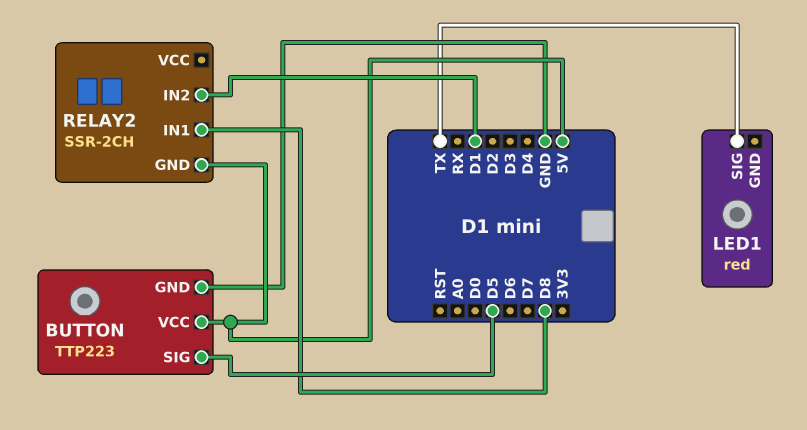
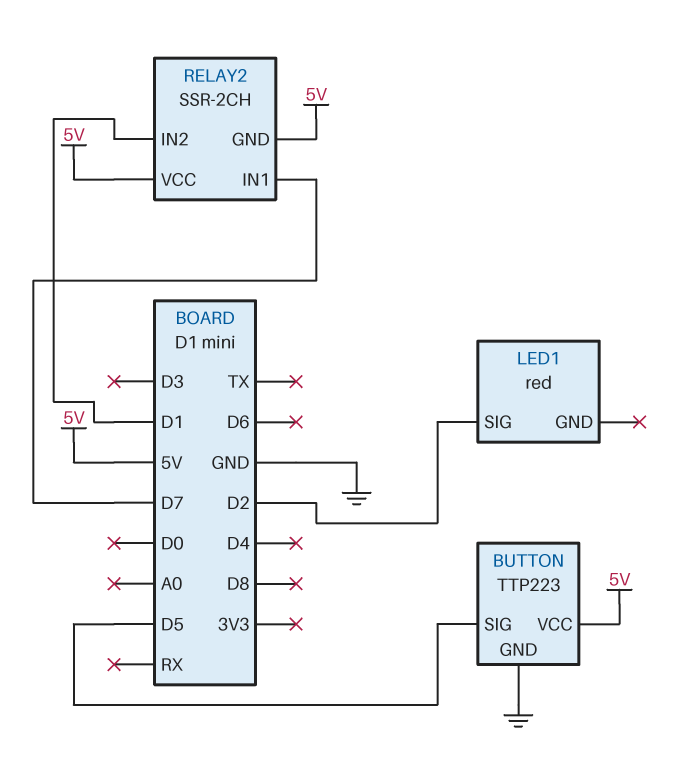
LED1 pin SIG: TX -> D2
RELAY2 pin IN1: D8 -> D7
RELAY2 pin VCC: none -> 5V

